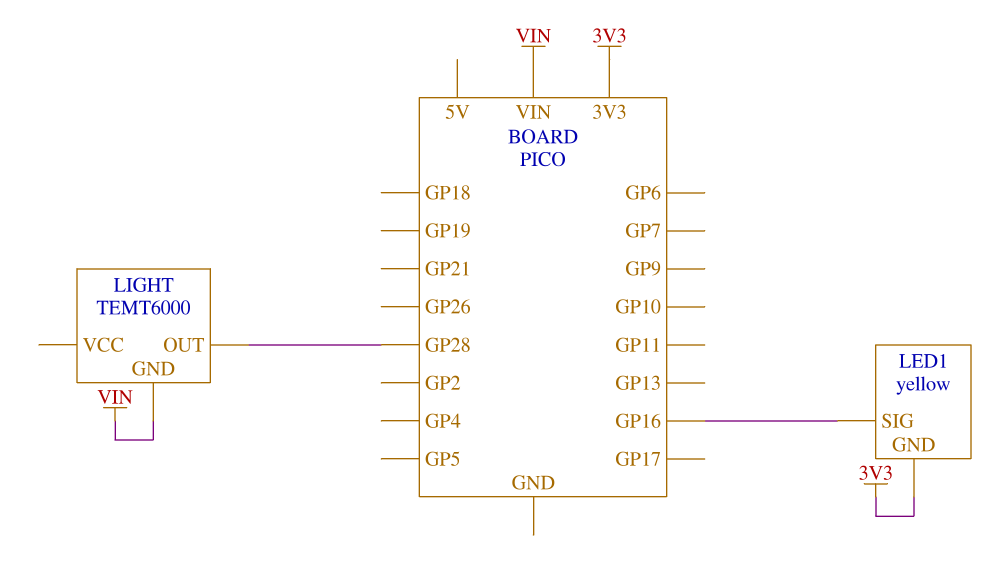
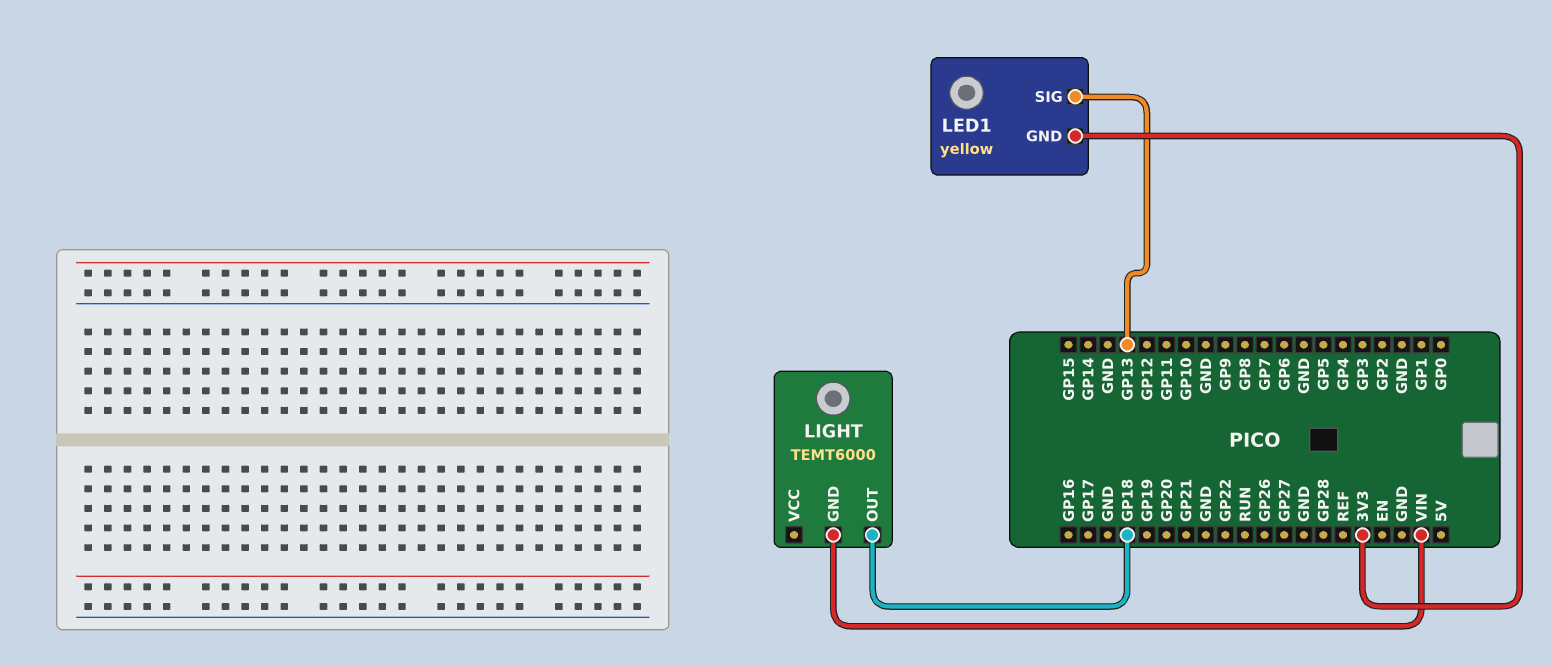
LED1 pin SIG: GP16 -> GP13
LIGHT pin OUT: GP28 -> GP18

